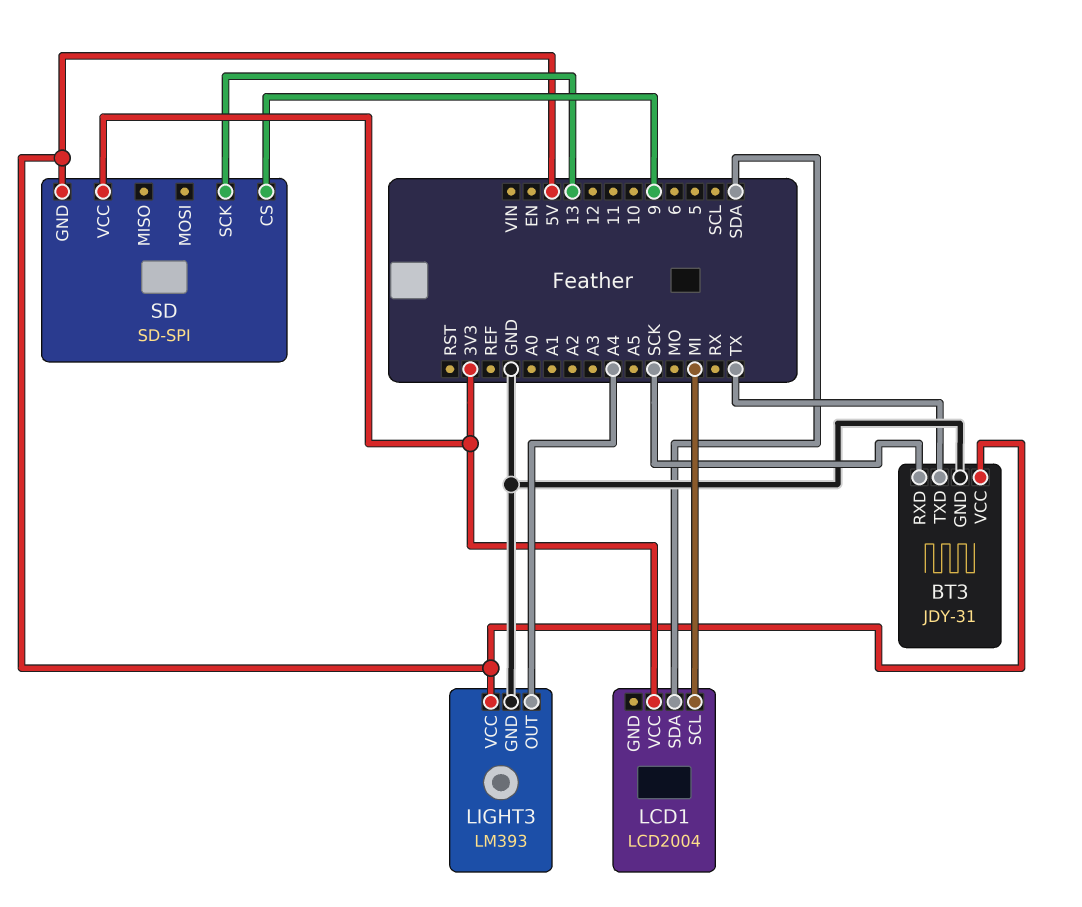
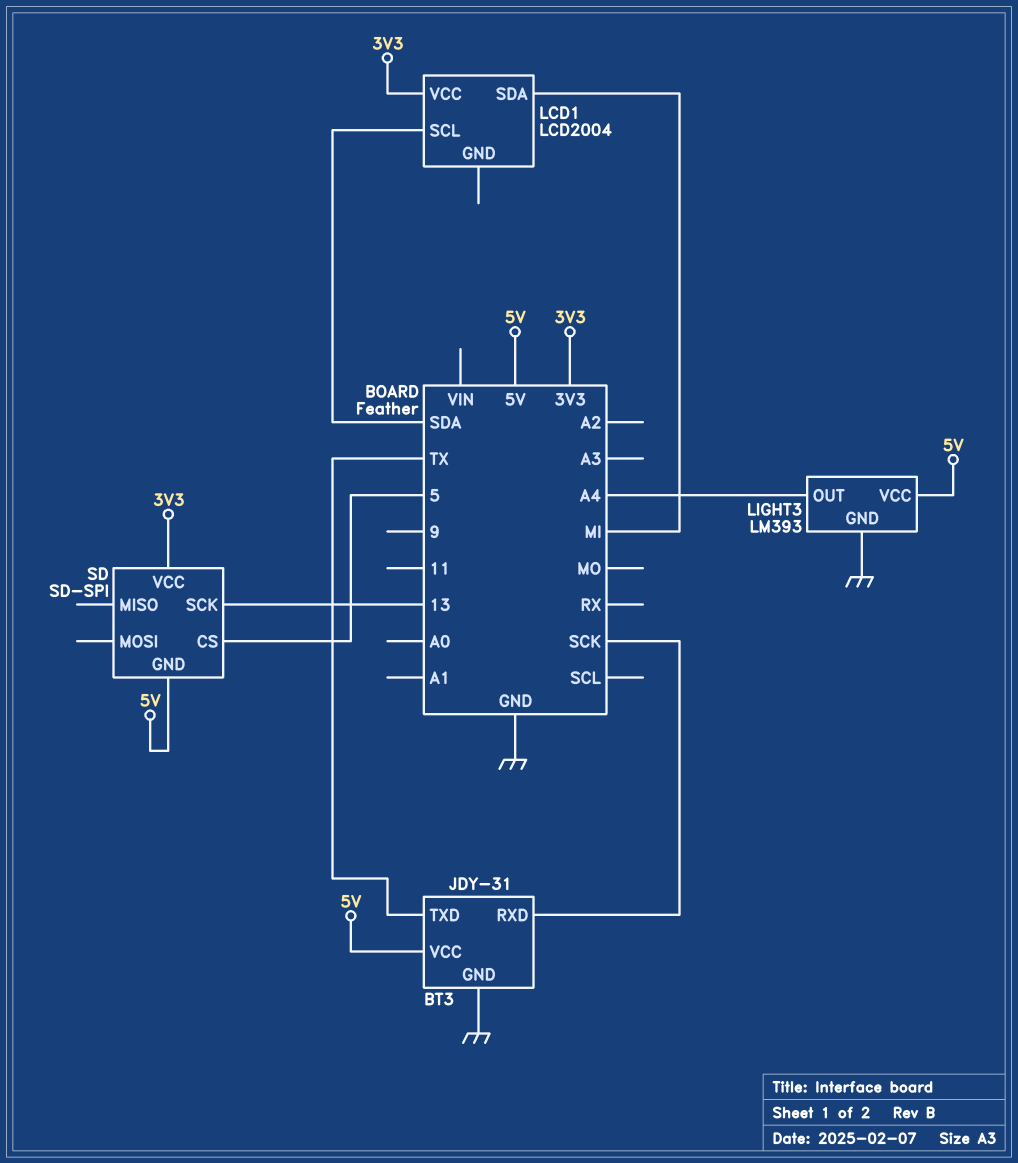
LCD1 pin SCL: MI -> SDA
LCD1 pin SDA: SDA -> MI
SD pin CS: 9 -> 5

